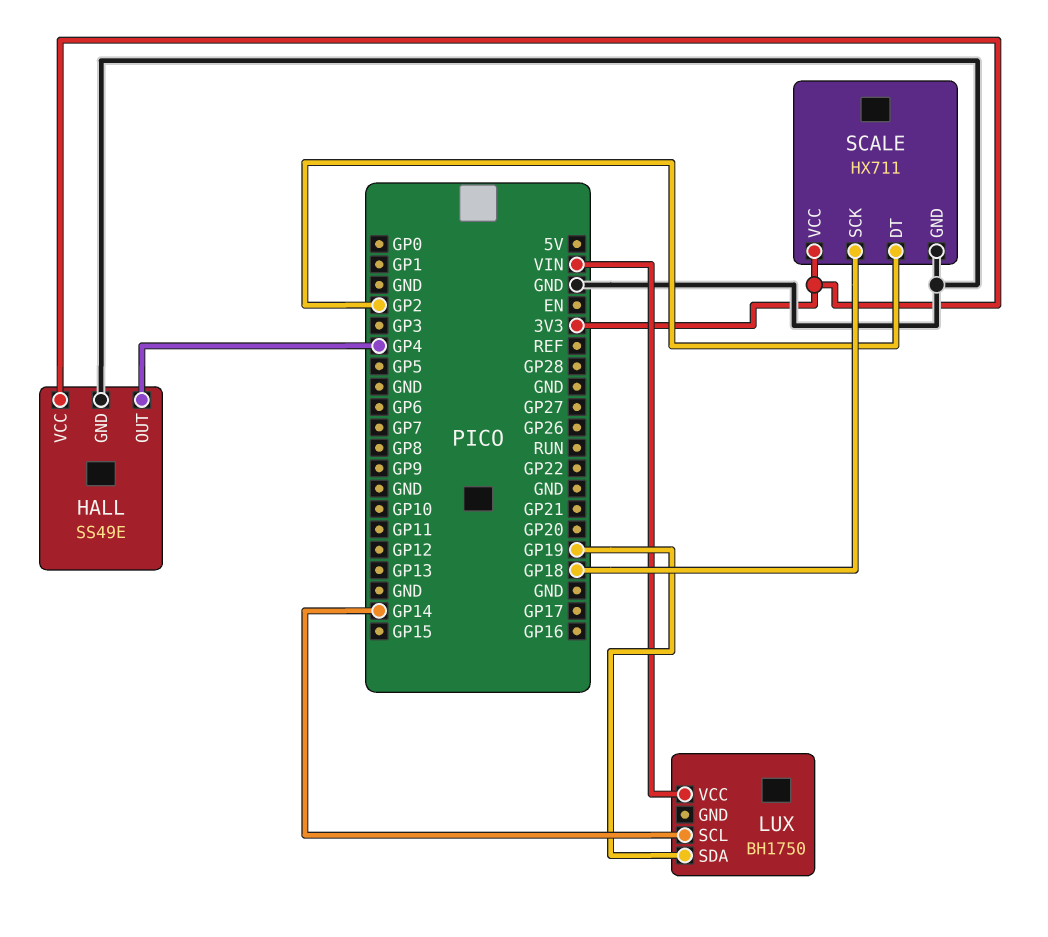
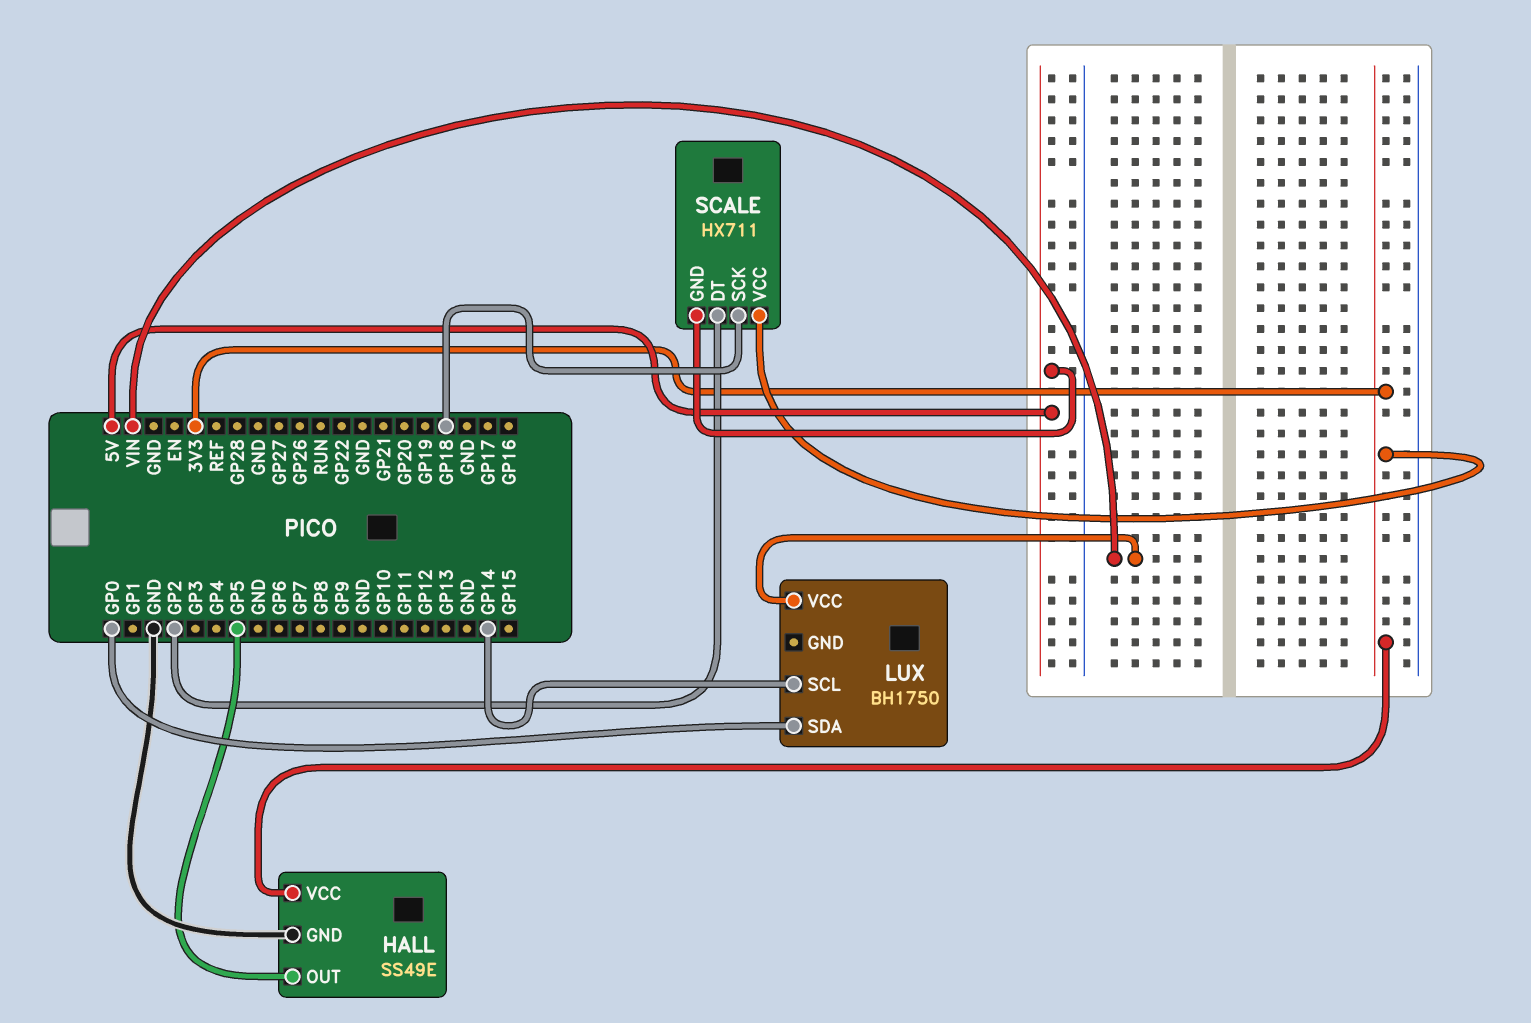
HALL pin OUT: GP4 -> GP5
LUX pin SDA: GP19 -> GP0
SCALE pin GND: GND -> 5V

